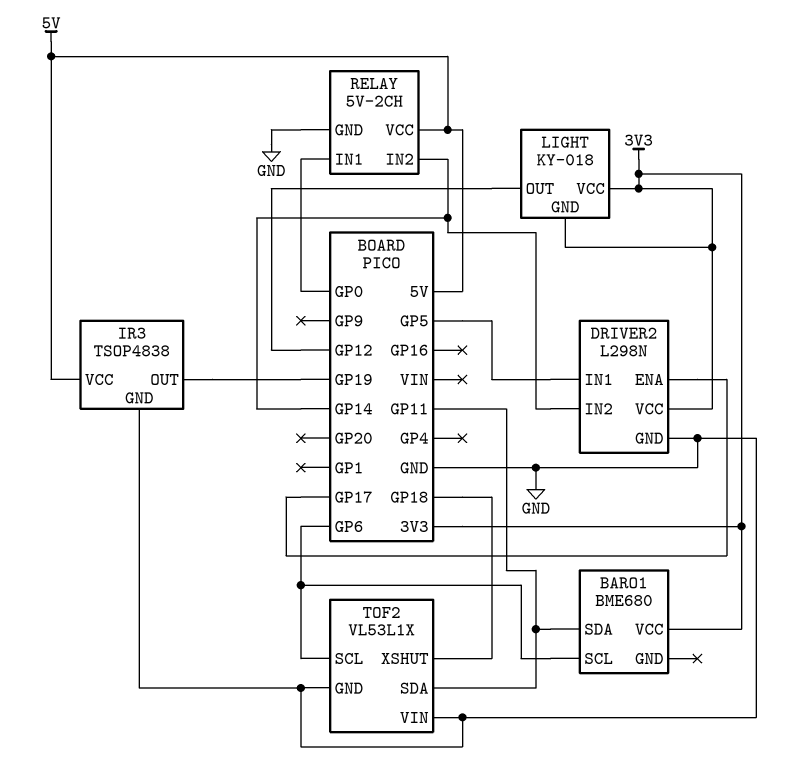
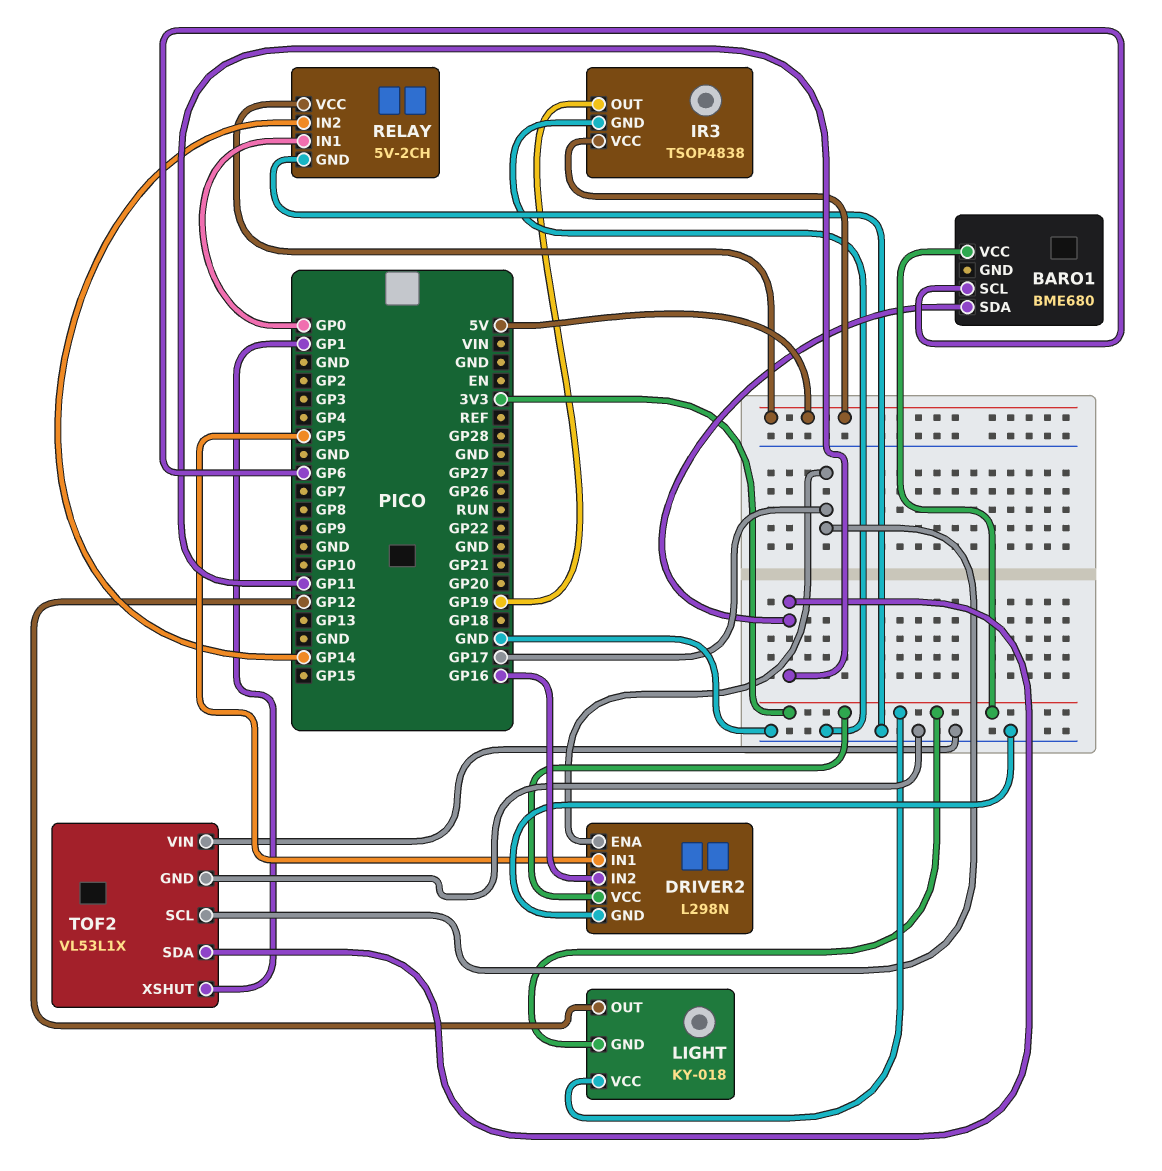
DRIVER2 pin IN2: GP14 -> GP16
TOF2 pin SCL: GP6 -> GP17
TOF2 pin XSHUT: GP18 -> GP1

